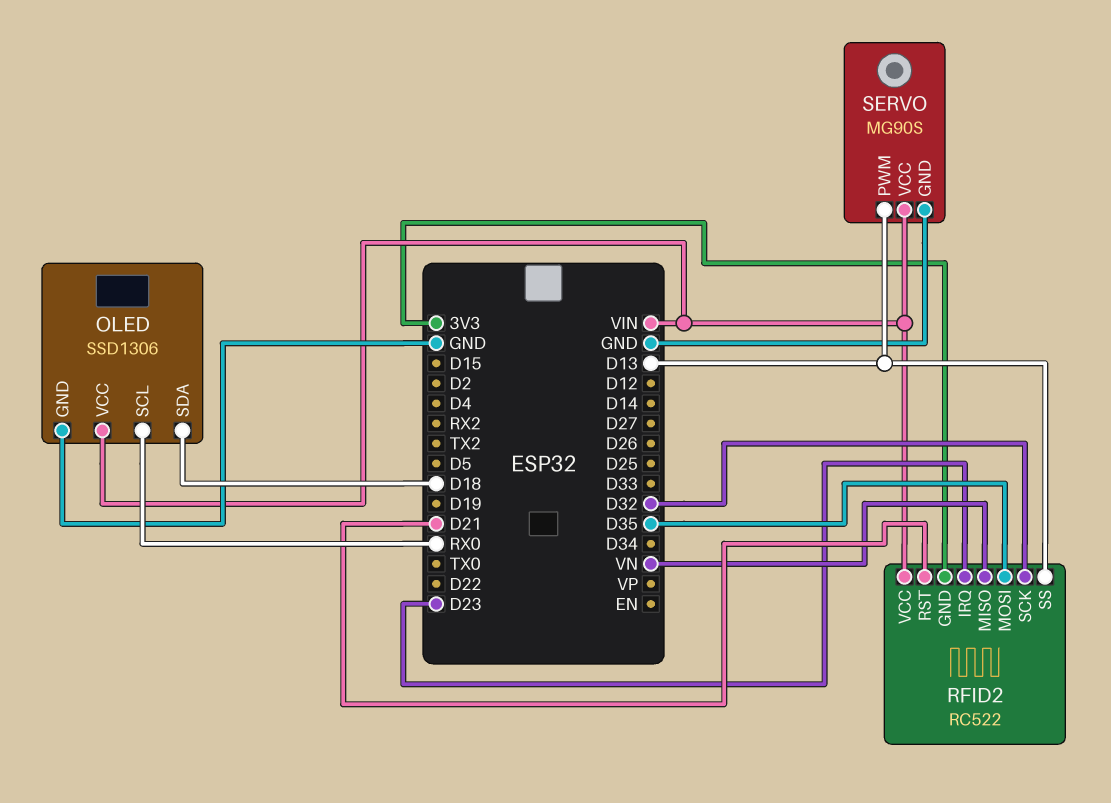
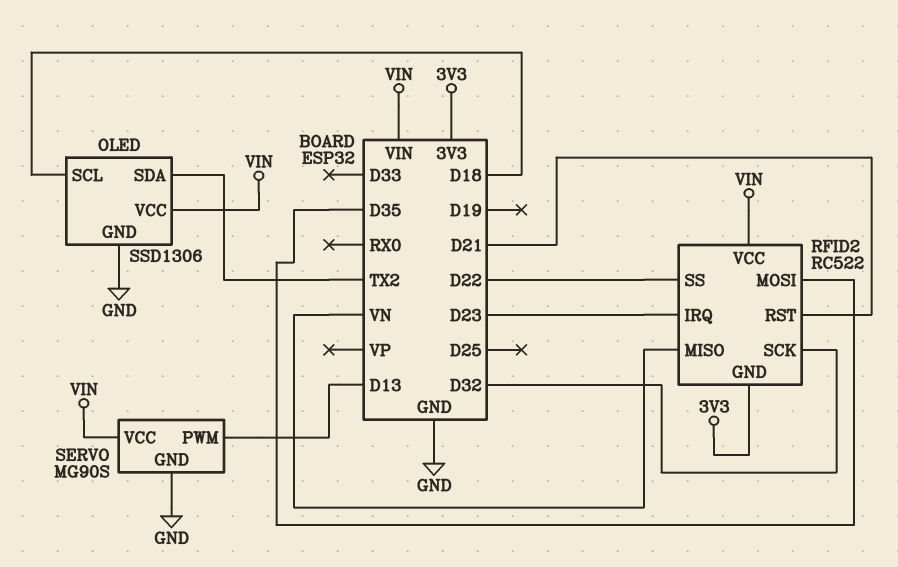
OLED pin SCL: RX0 -> D18
OLED pin SDA: D18 -> TX2
RFID2 pin SS: D13 -> D22

